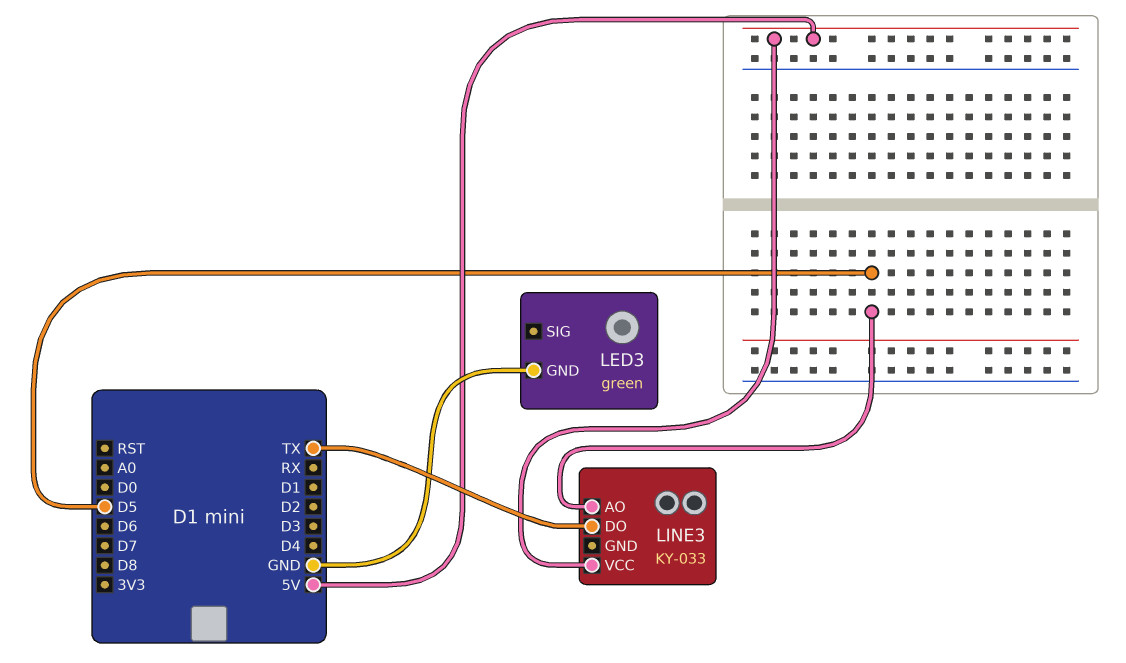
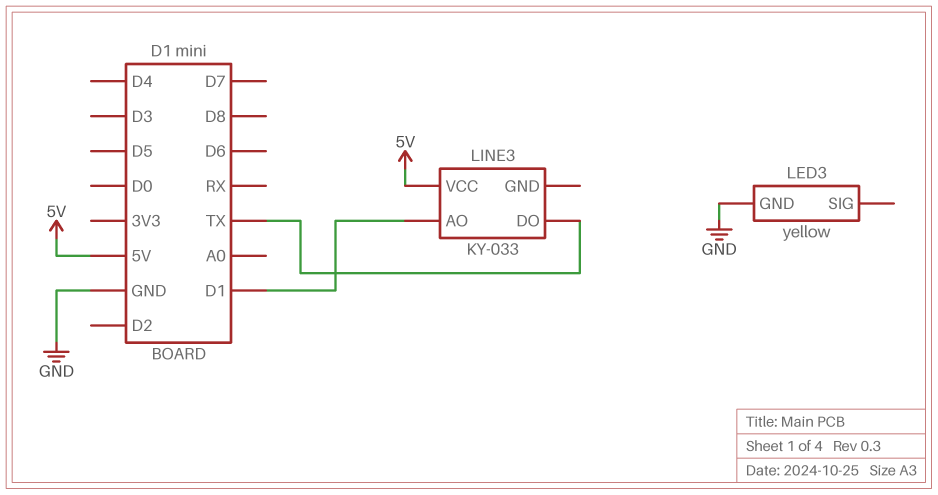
LED3: green -> yellow
LINE3 pin AO: D5 -> D1

